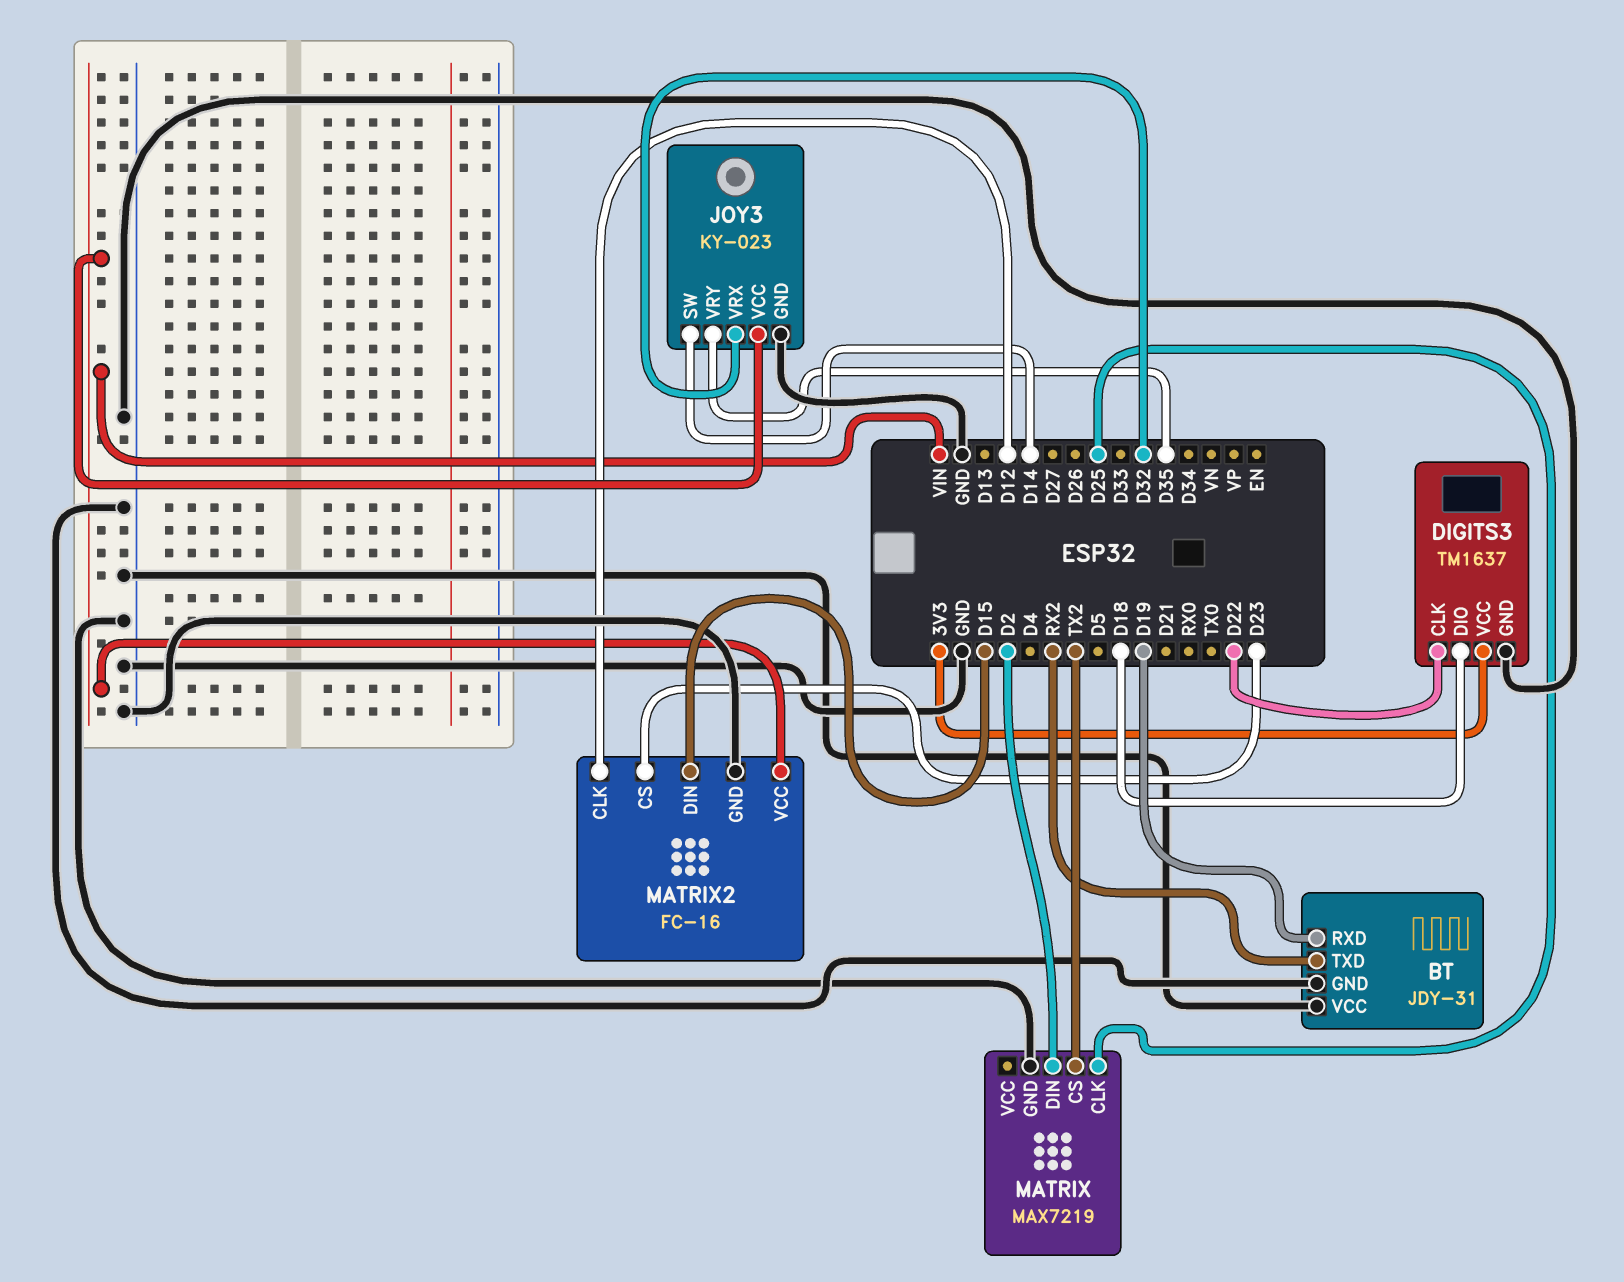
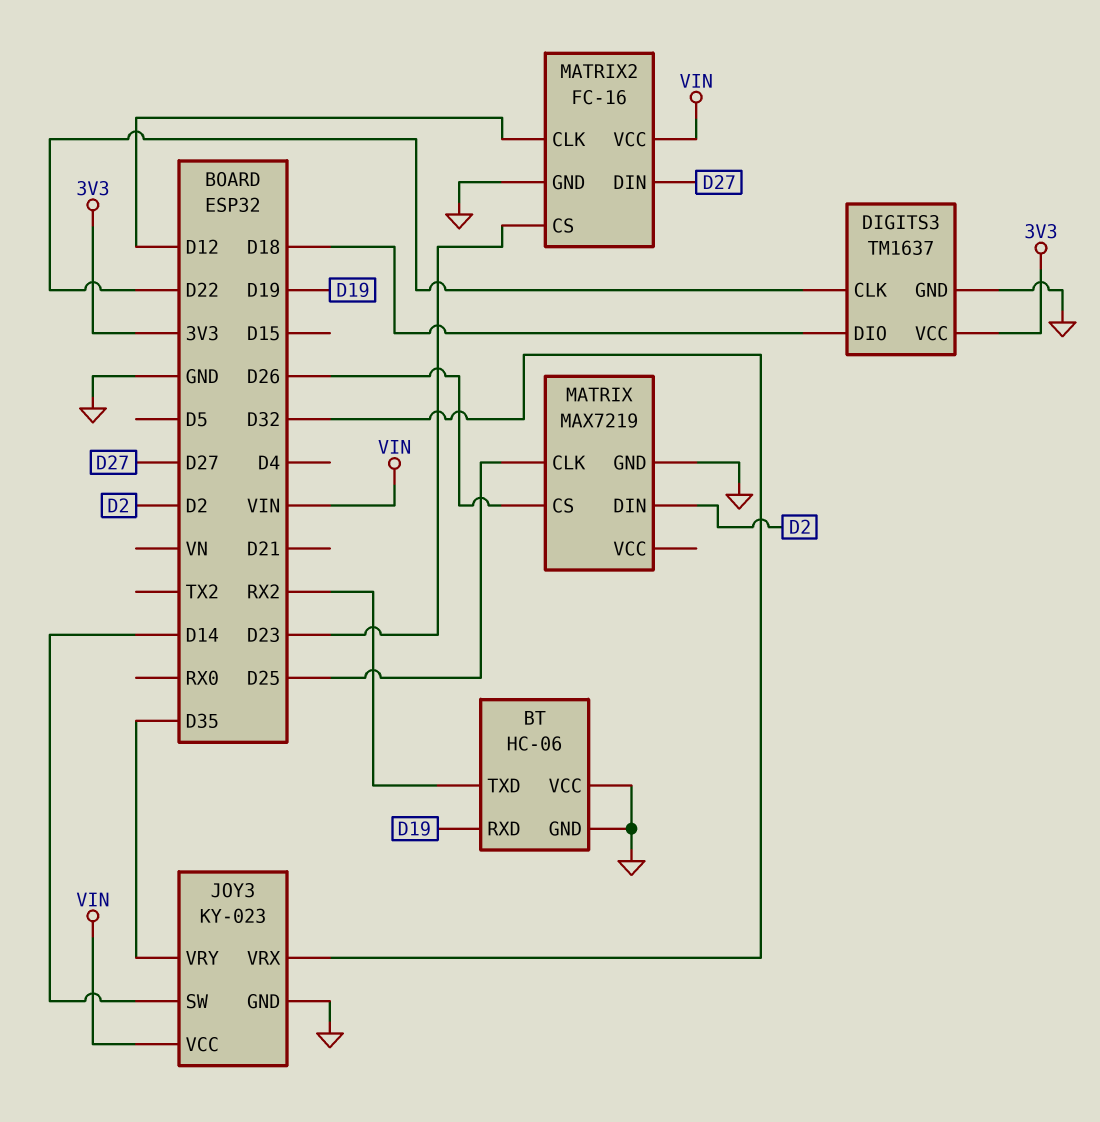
BT: JDY-31 -> HC-06
MATRIX pin CS: TX2 -> D26
MATRIX2 pin DIN: D15 -> D27

